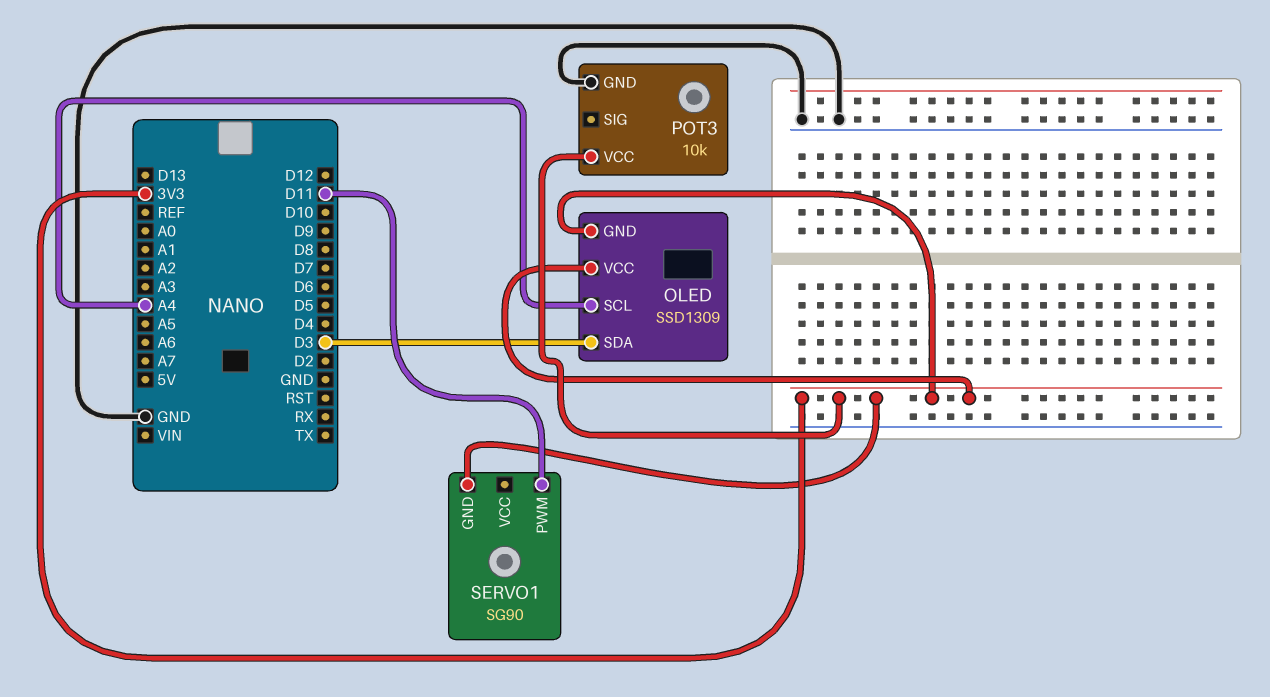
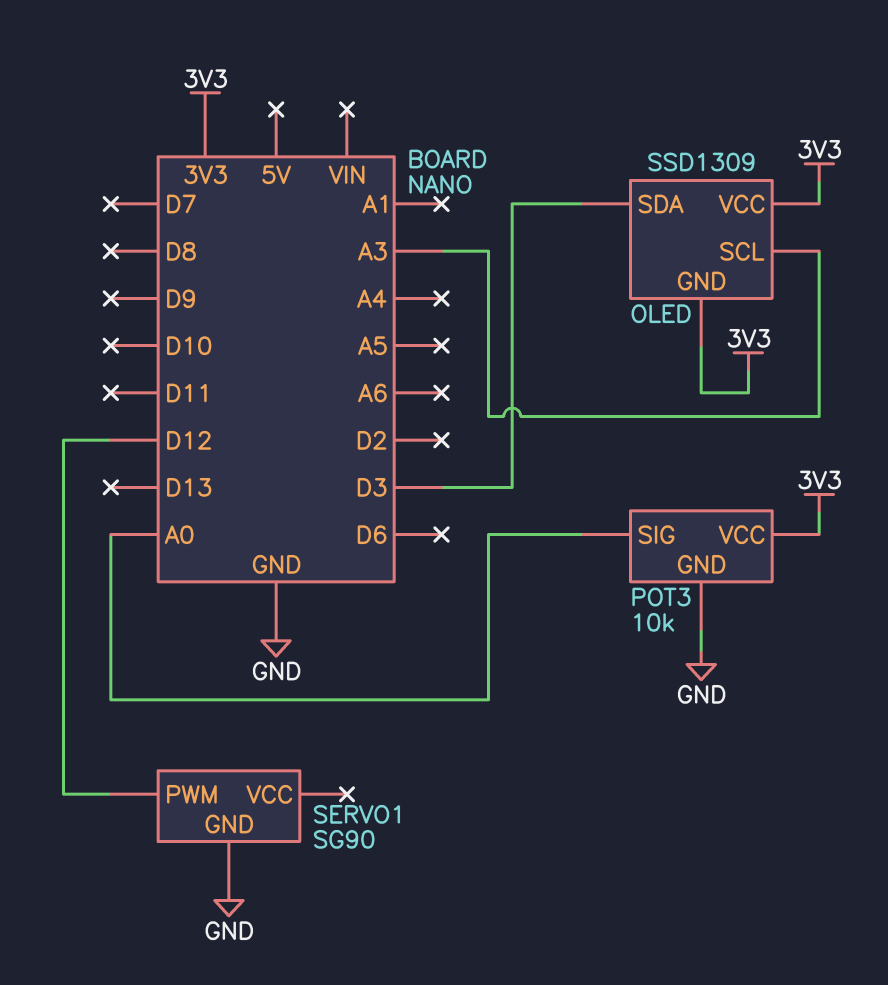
OLED pin SCL: A4 -> A3
POT3 pin SIG: none -> A0
SERVO1 pin GND: 3V3 -> GND
SERVO1 pin PWM: D11 -> D12

